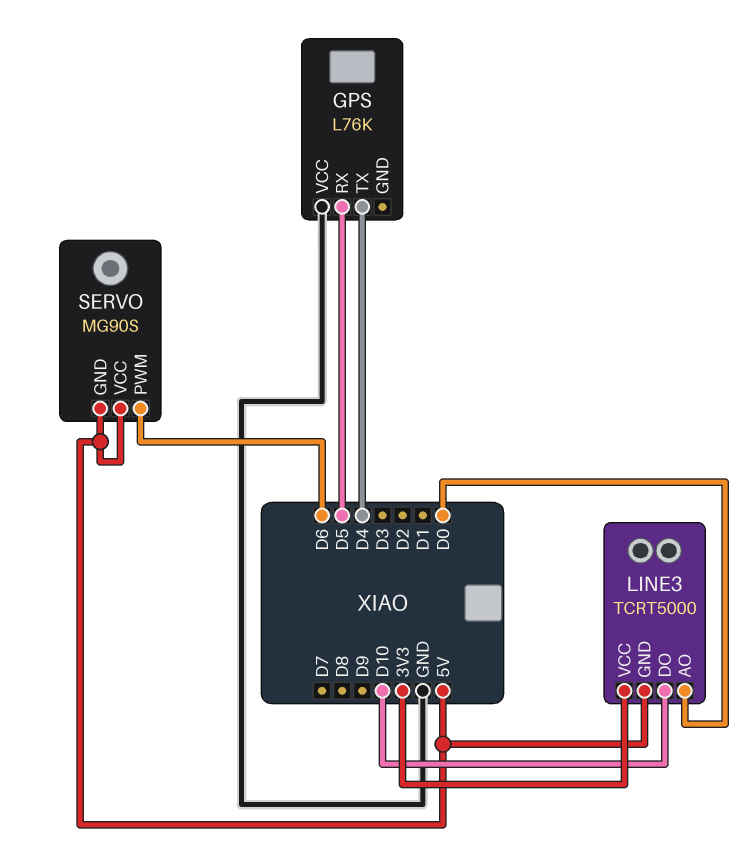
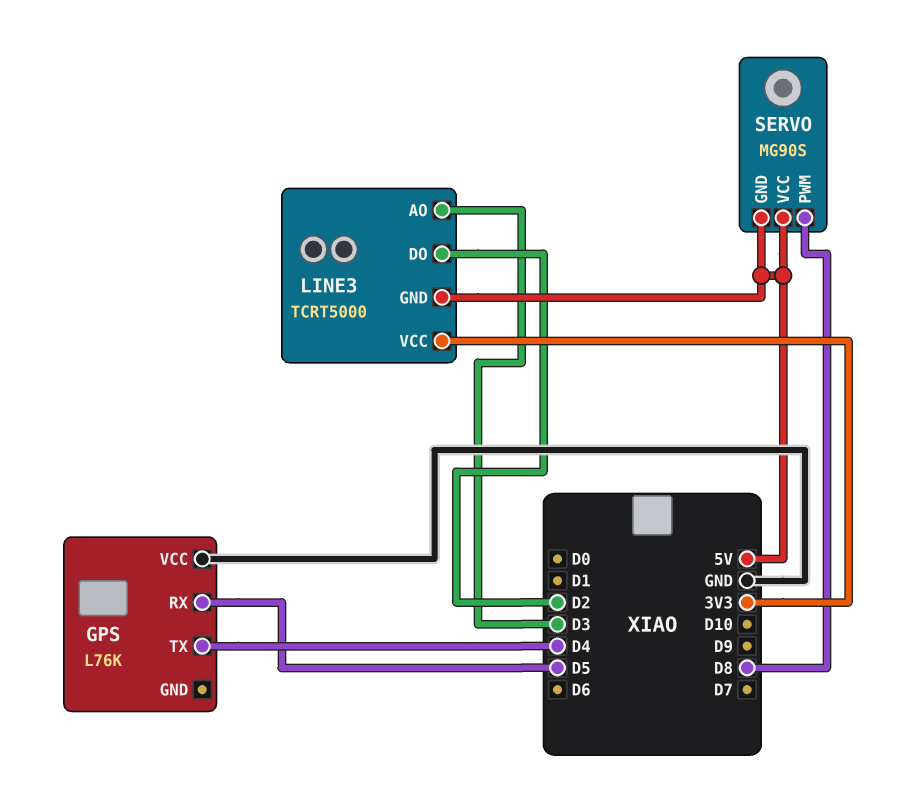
LINE3 pin AO: D0 -> D3
LINE3 pin DO: D10 -> D2
SERVO pin PWM: D6 -> D8

